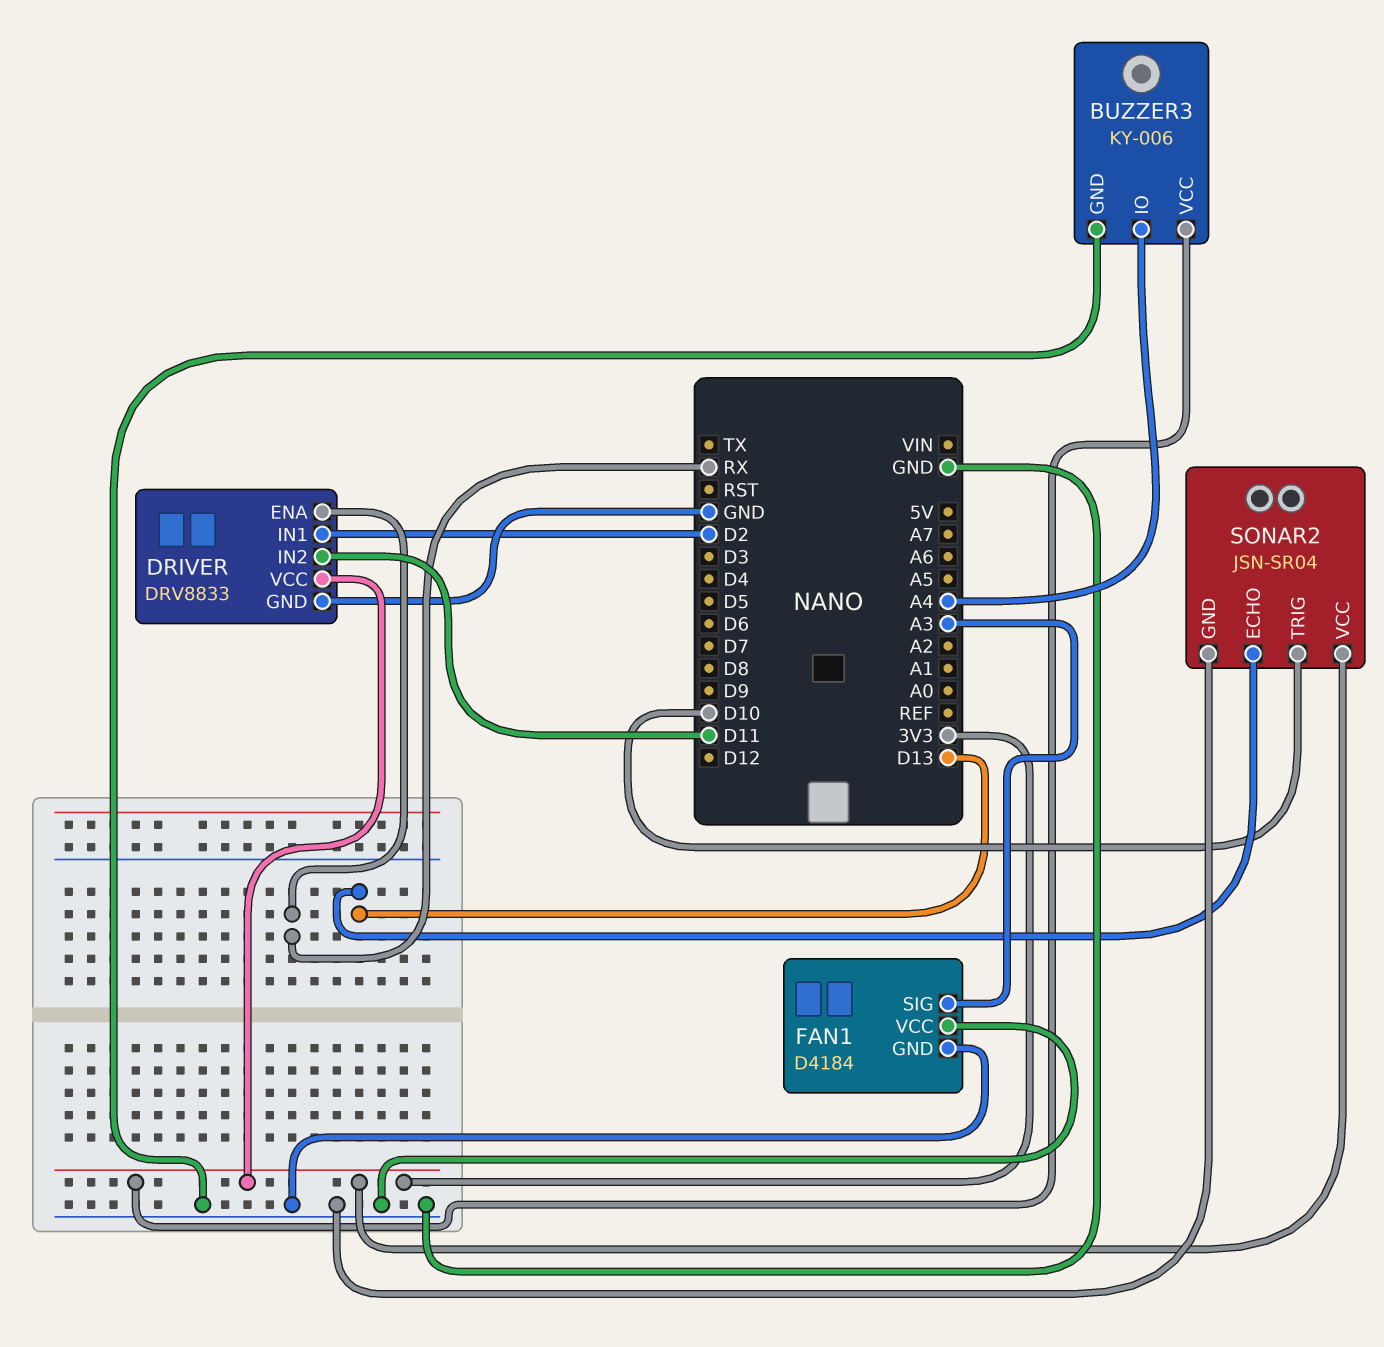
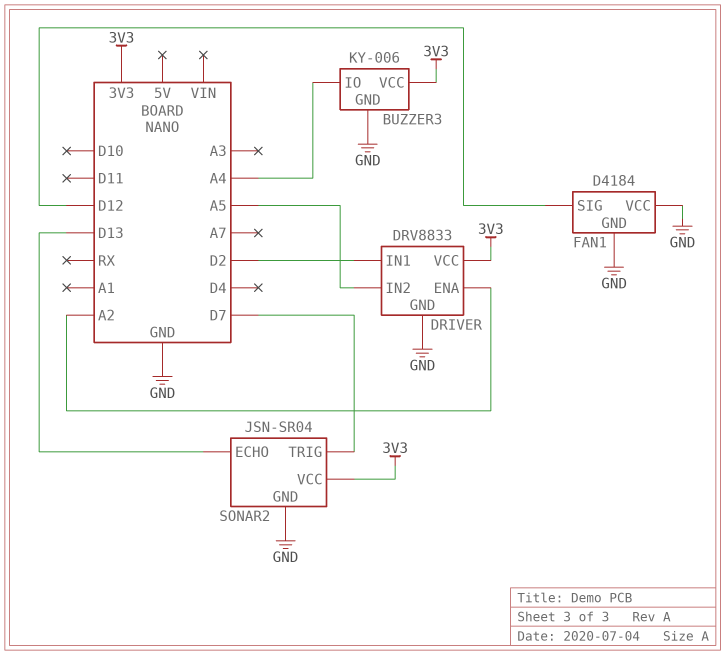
DRIVER pin ENA: RX -> A2
DRIVER pin IN2: D11 -> A5
FAN1 pin SIG: A3 -> D12
SONAR2 pin TRIG: D10 -> D7

